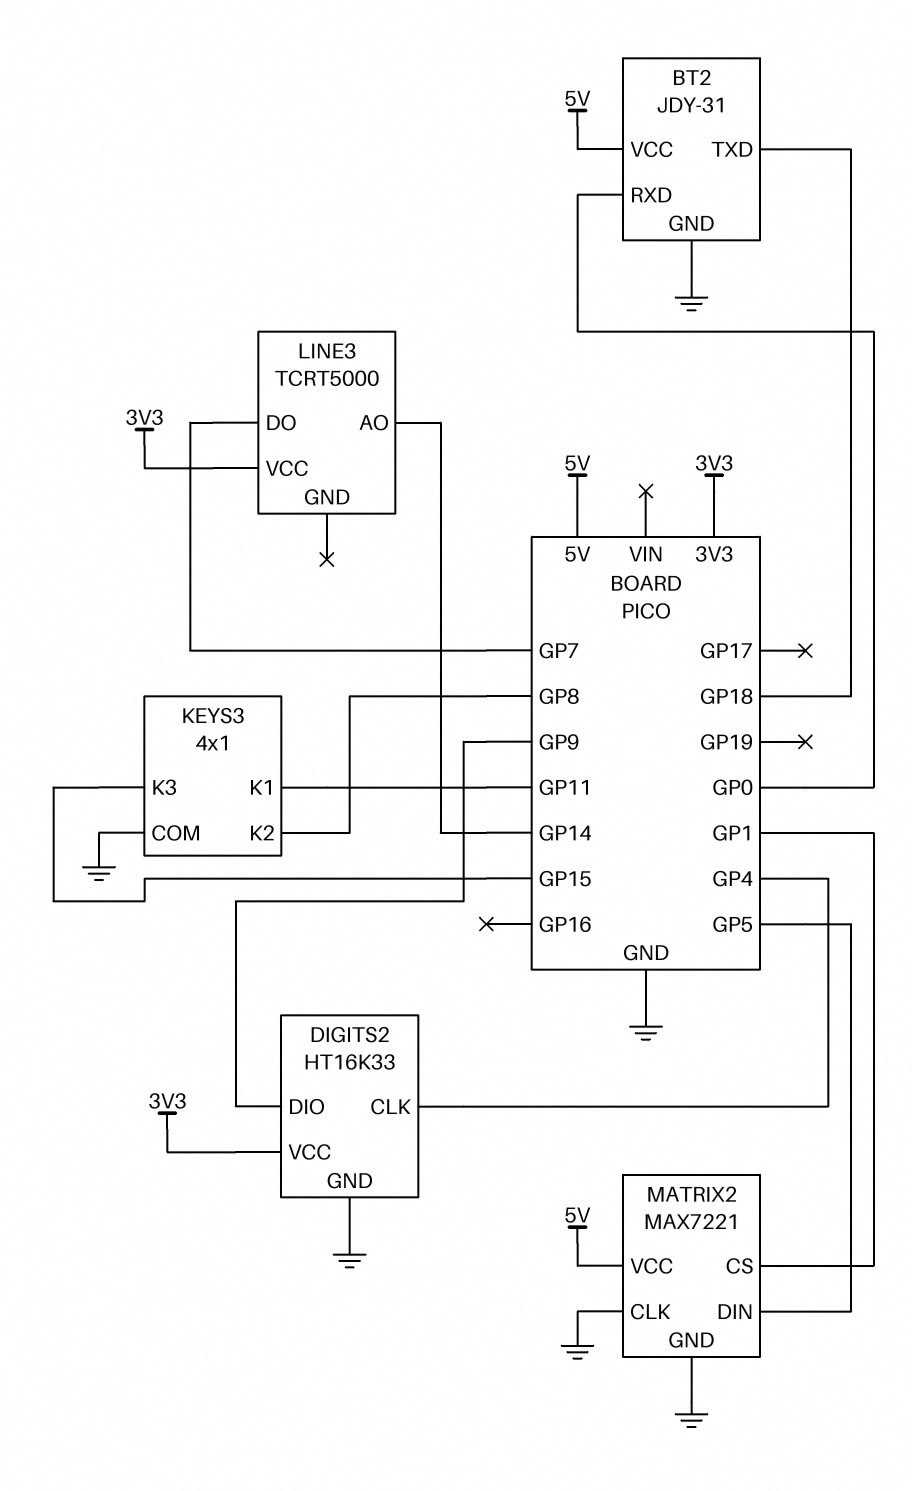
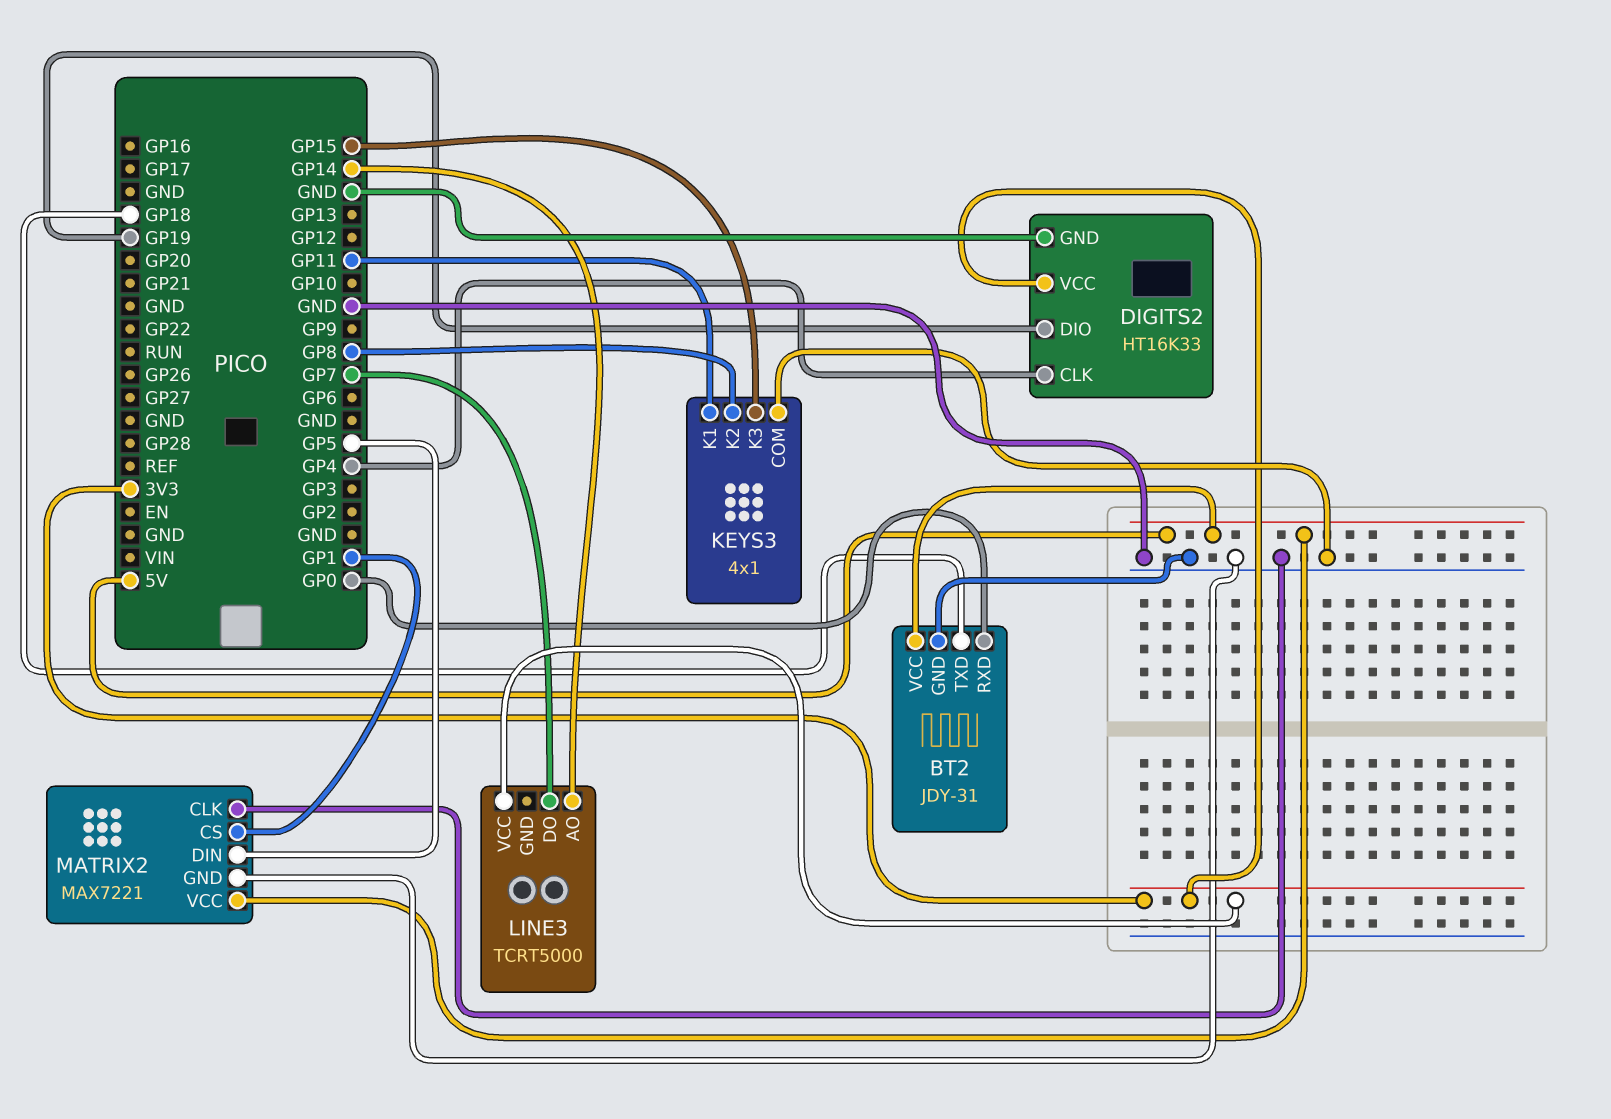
DIGITS2 pin DIO: GP9 -> GP19

